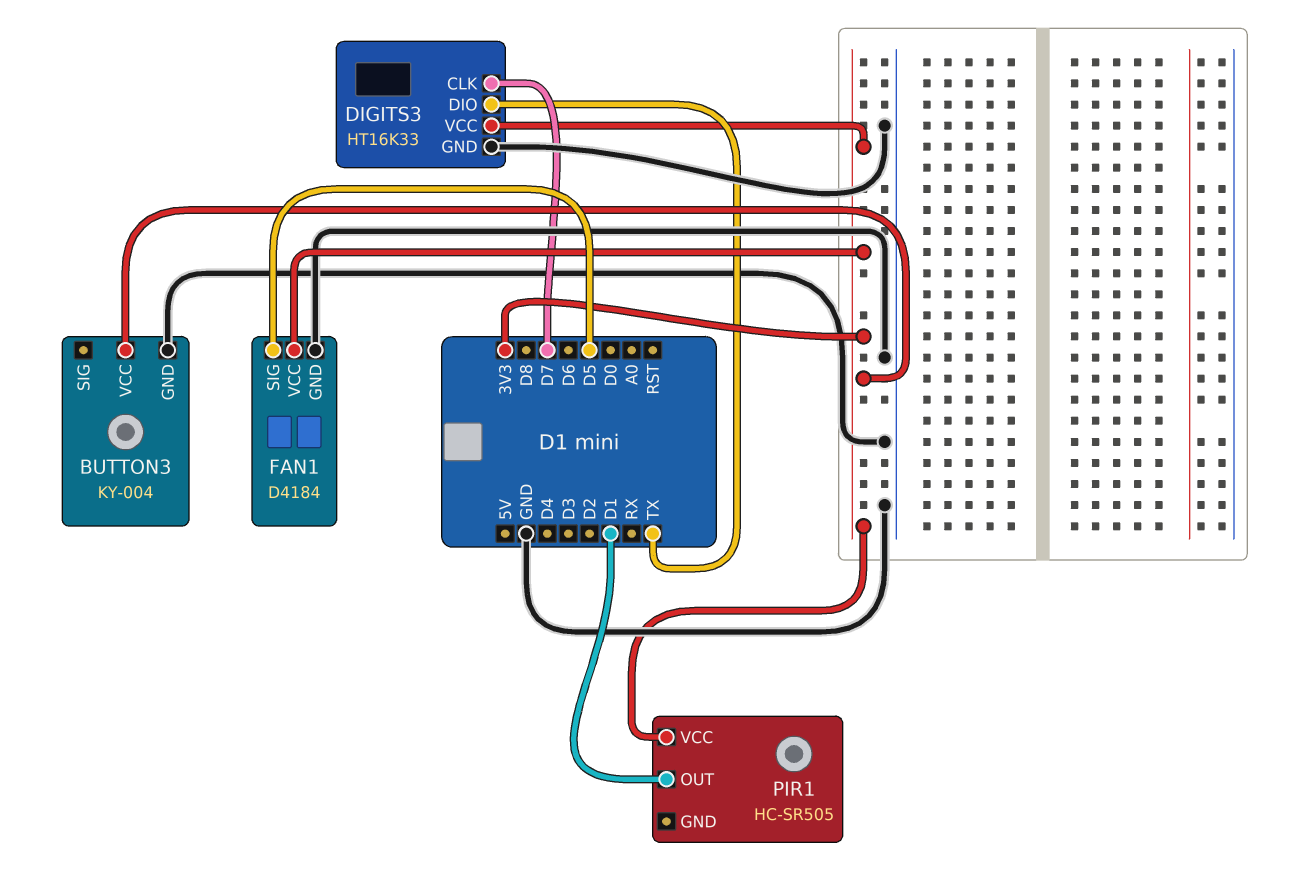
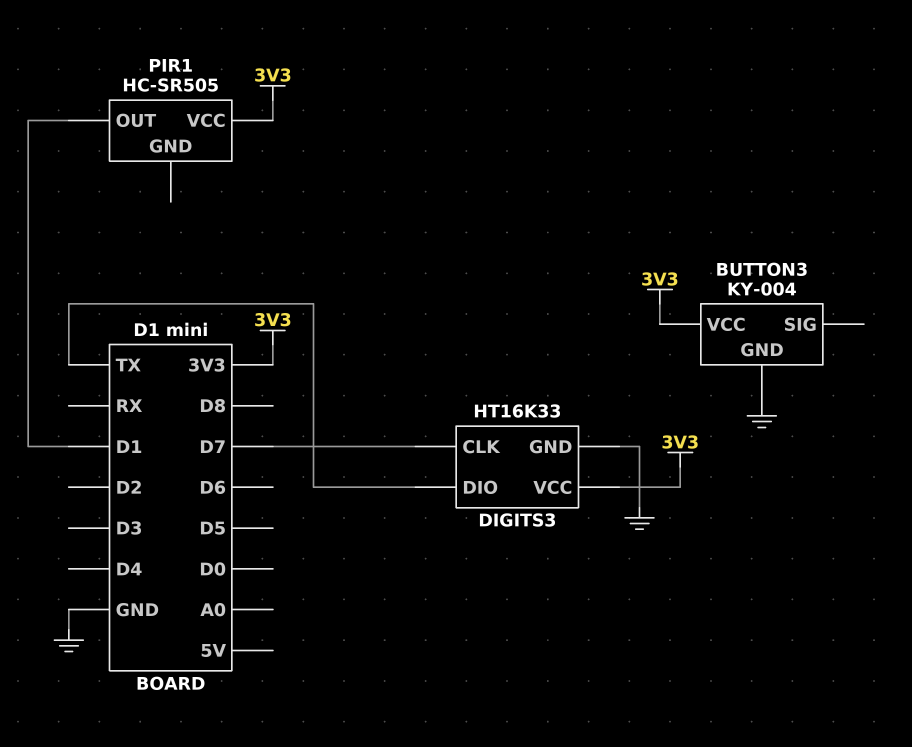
FAN1: D4184 -> none
FAN1 pin GND: GND -> none
FAN1 pin SIG: D5 -> none
FAN1 pin VCC: 3V3 -> none

